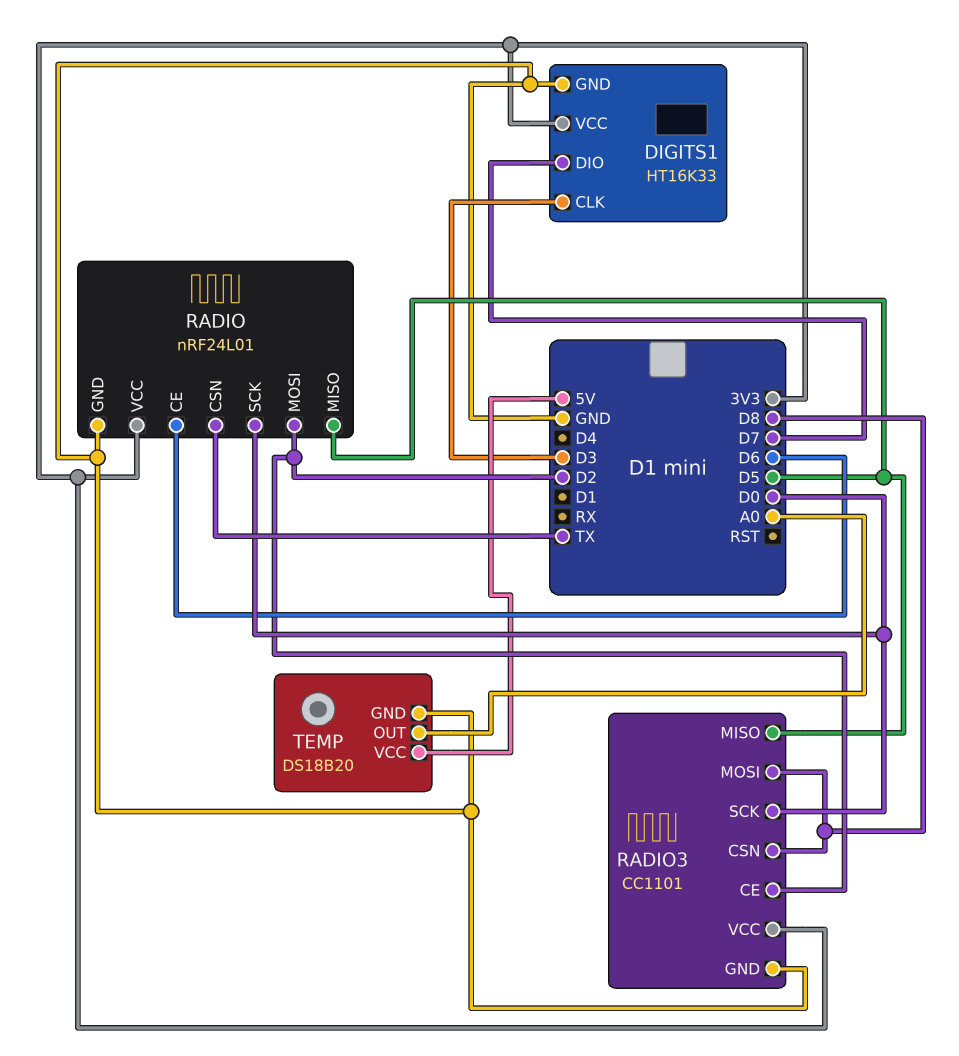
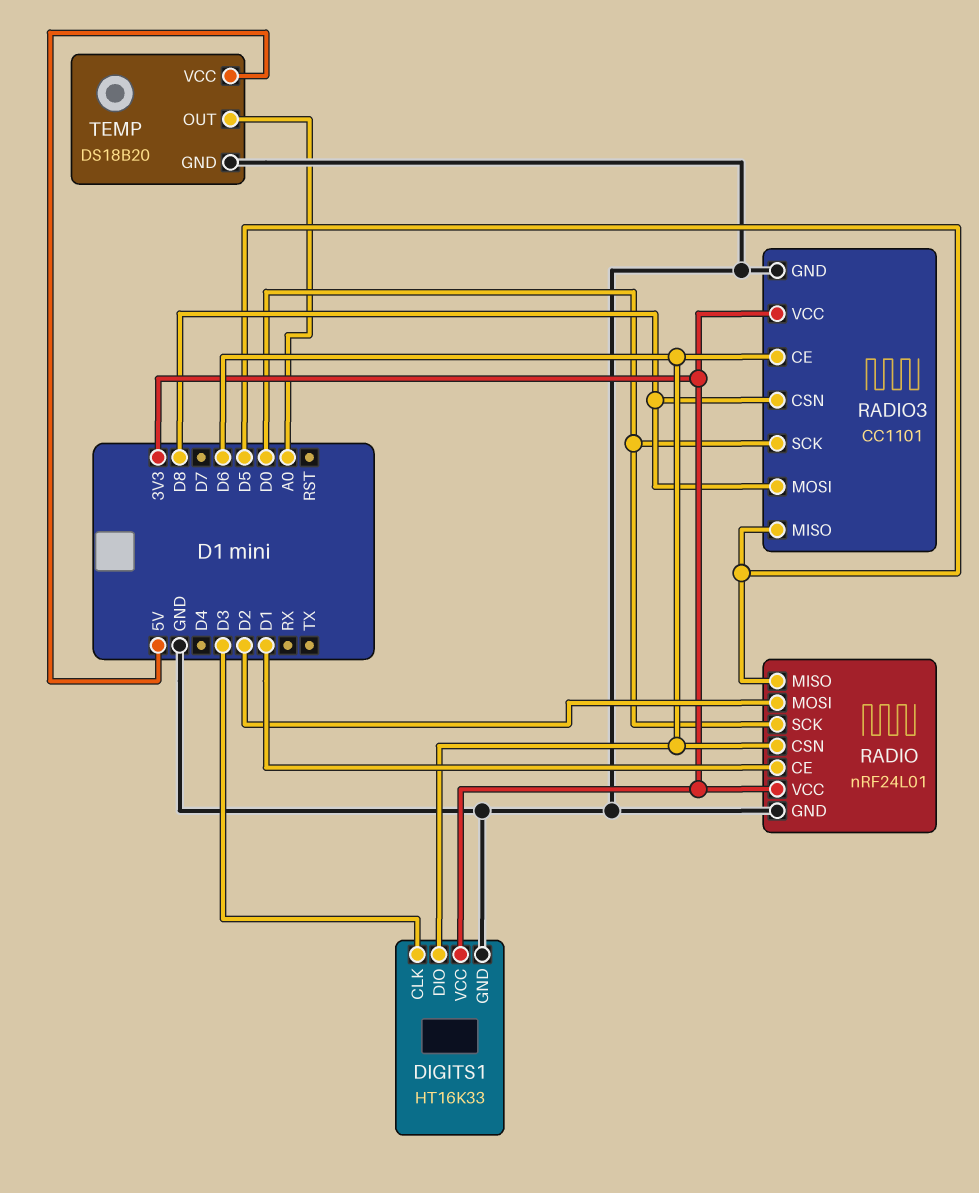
DIGITS1 pin DIO: D7 -> D6
RADIO pin CE: D6 -> D1
RADIO pin CSN: TX -> D6
RADIO3 pin CE: D2 -> D6

